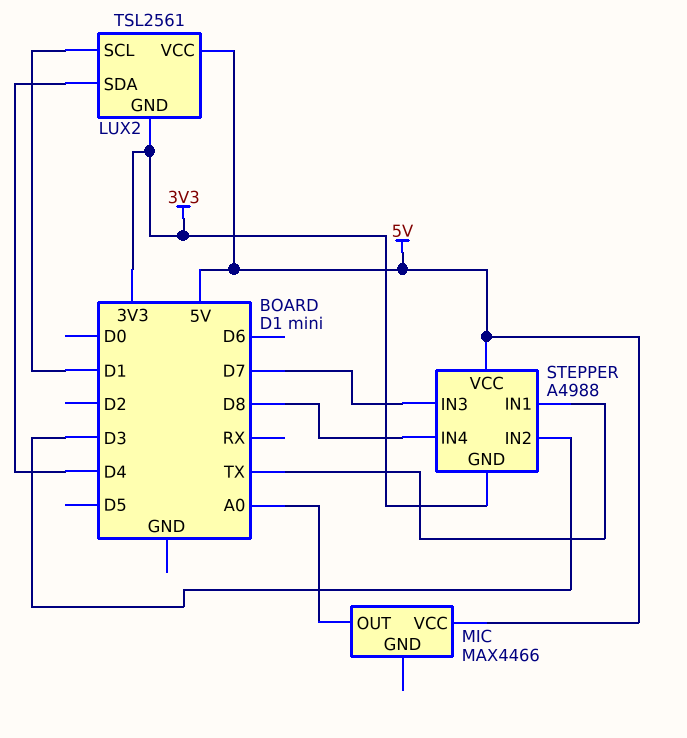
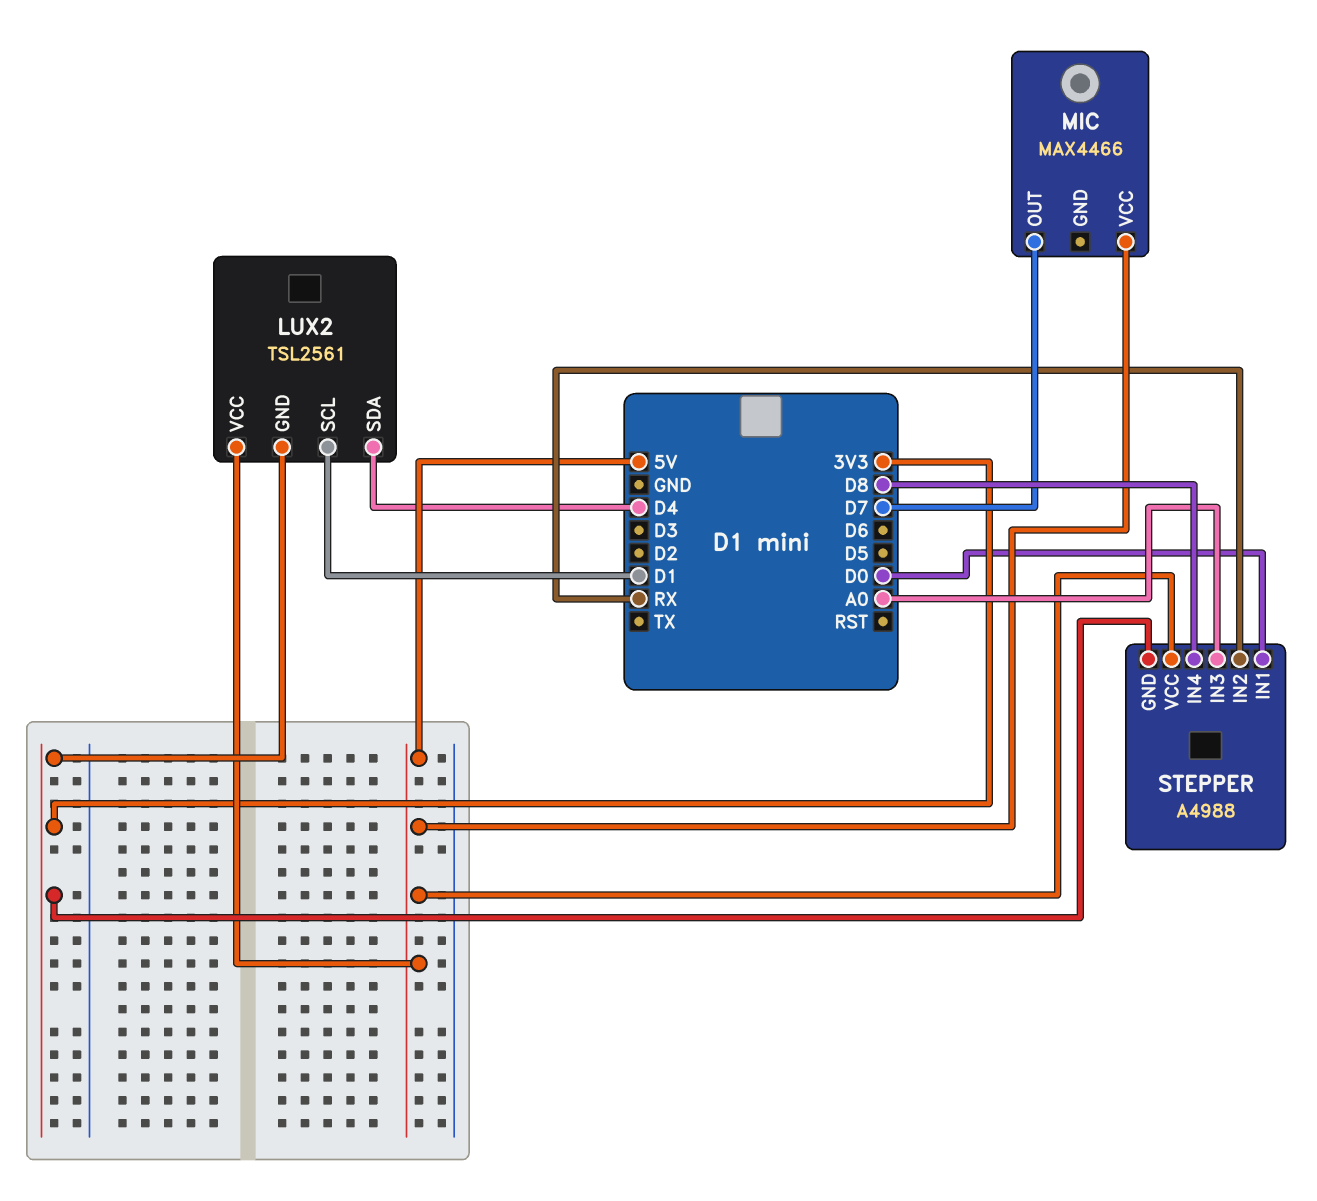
MIC pin OUT: A0 -> D7
STEPPER pin IN1: TX -> D0
STEPPER pin IN2: D3 -> RX
STEPPER pin IN3: D7 -> A0

